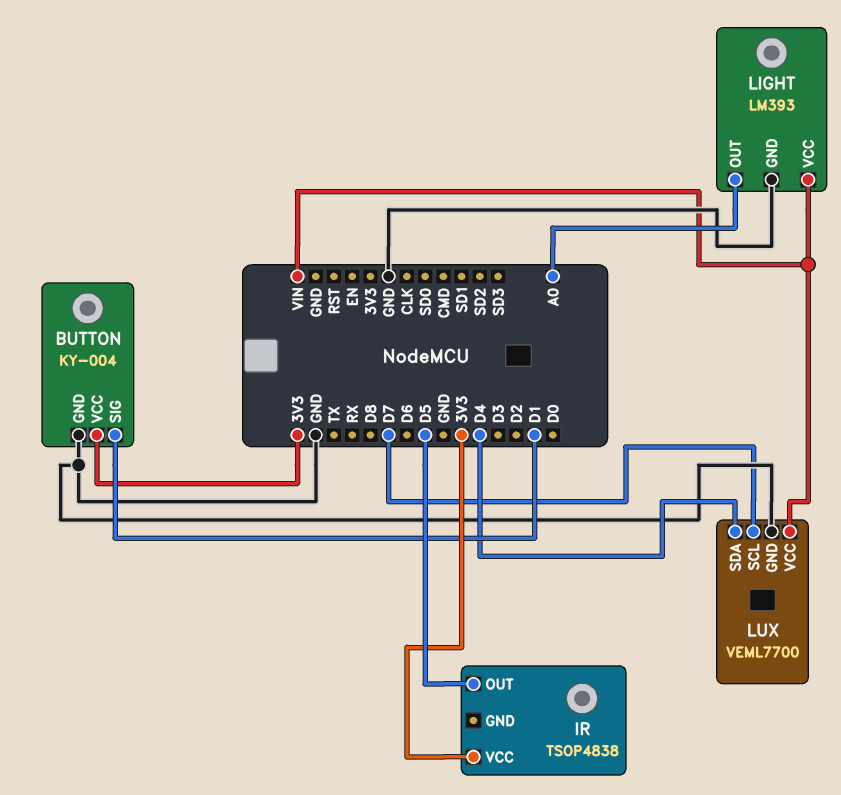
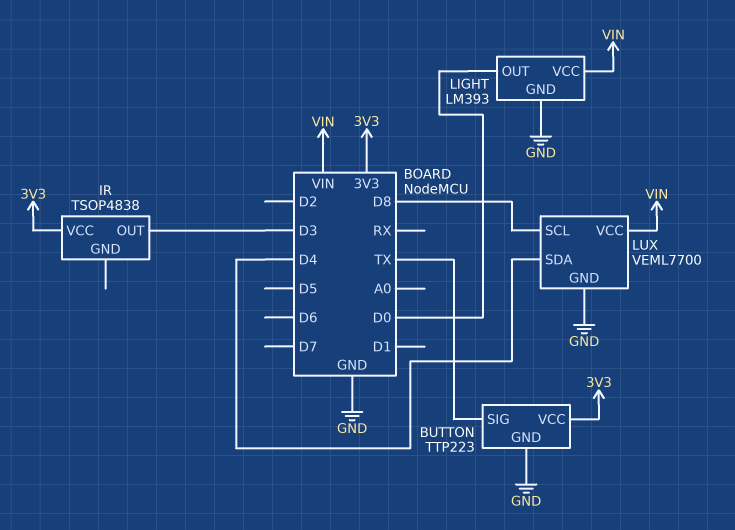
BUTTON: KY-004 -> TTP223
BUTTON pin SIG: D1 -> TX
IR pin OUT: D5 -> D3
LIGHT pin OUT: A0 -> D0
LUX pin SCL: D7 -> D8

